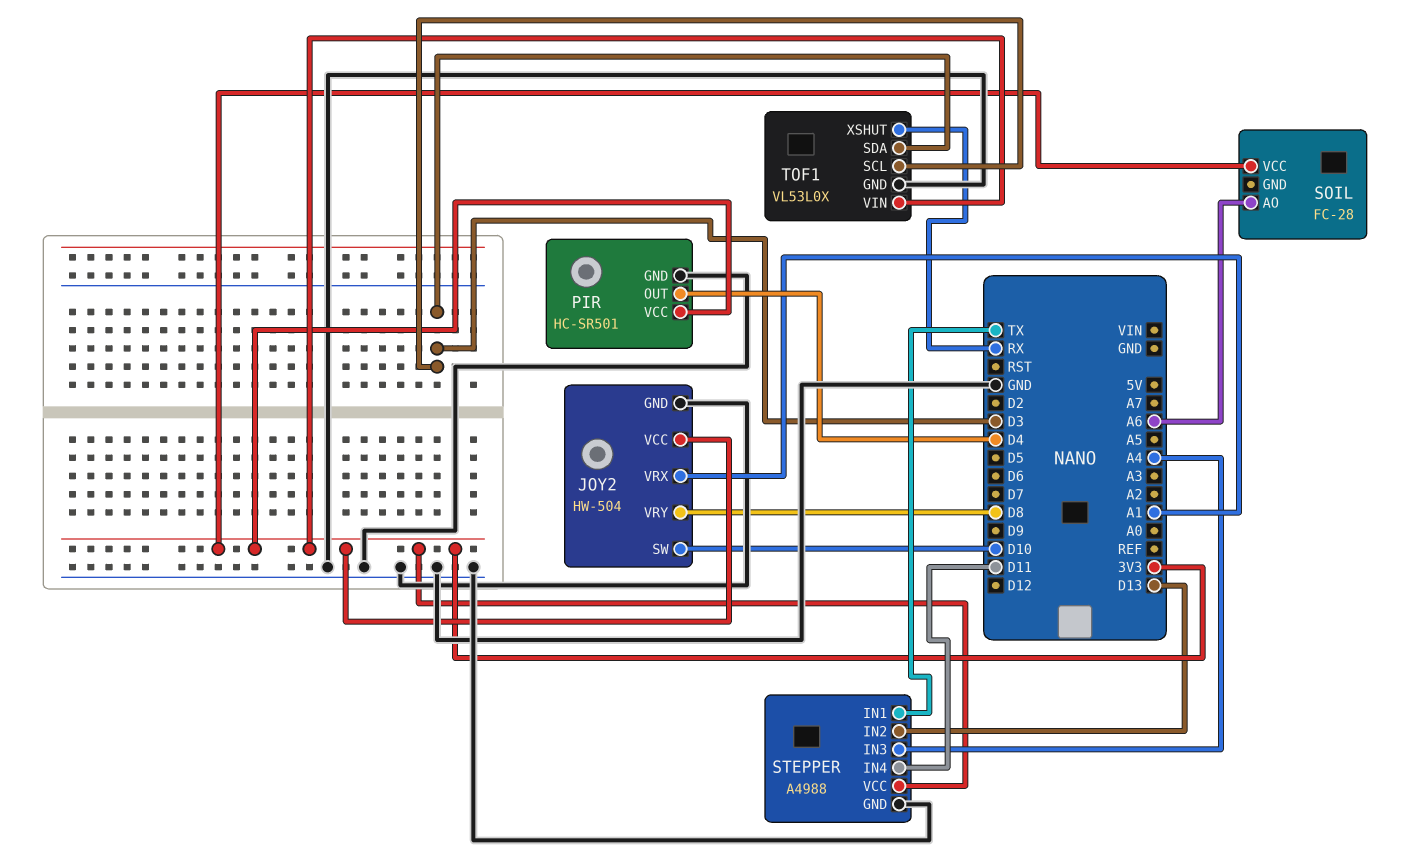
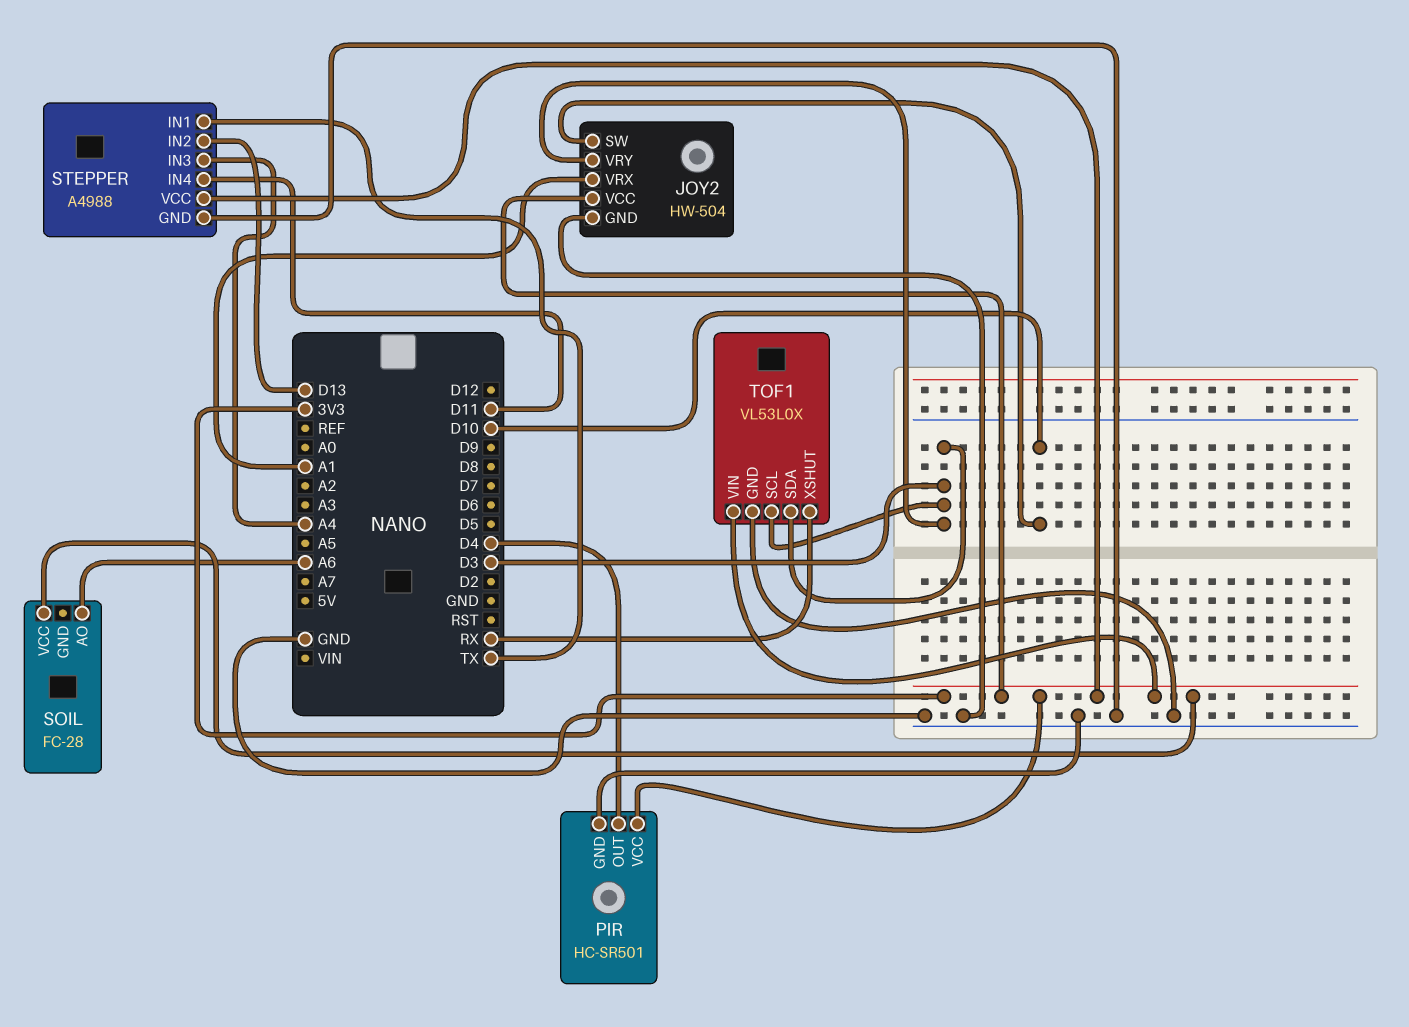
JOY2 pin VRY: D8 -> D3

